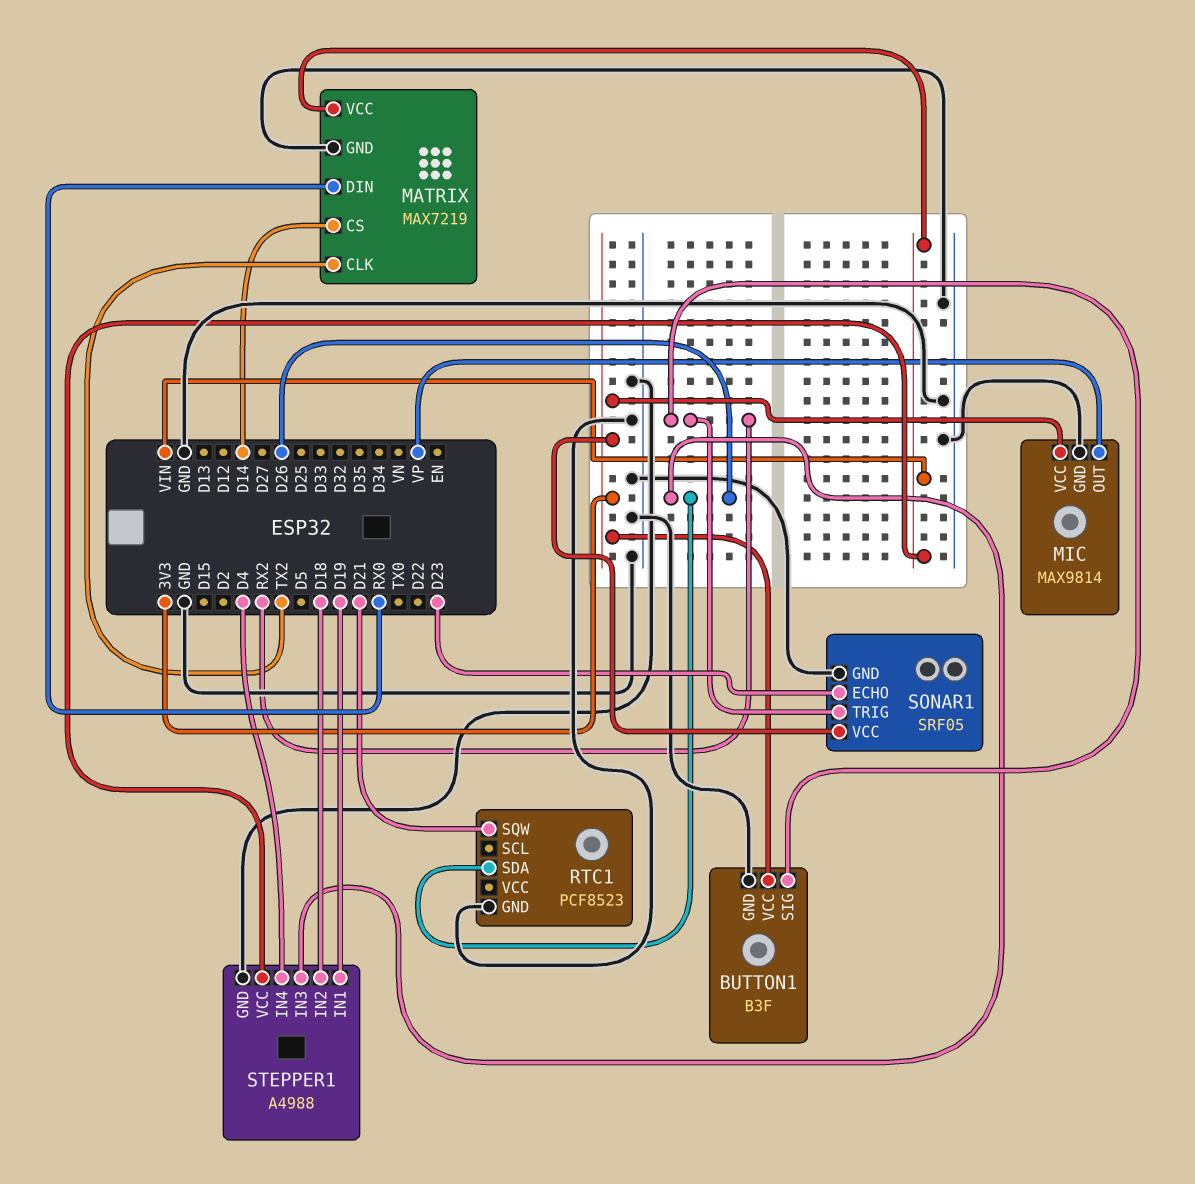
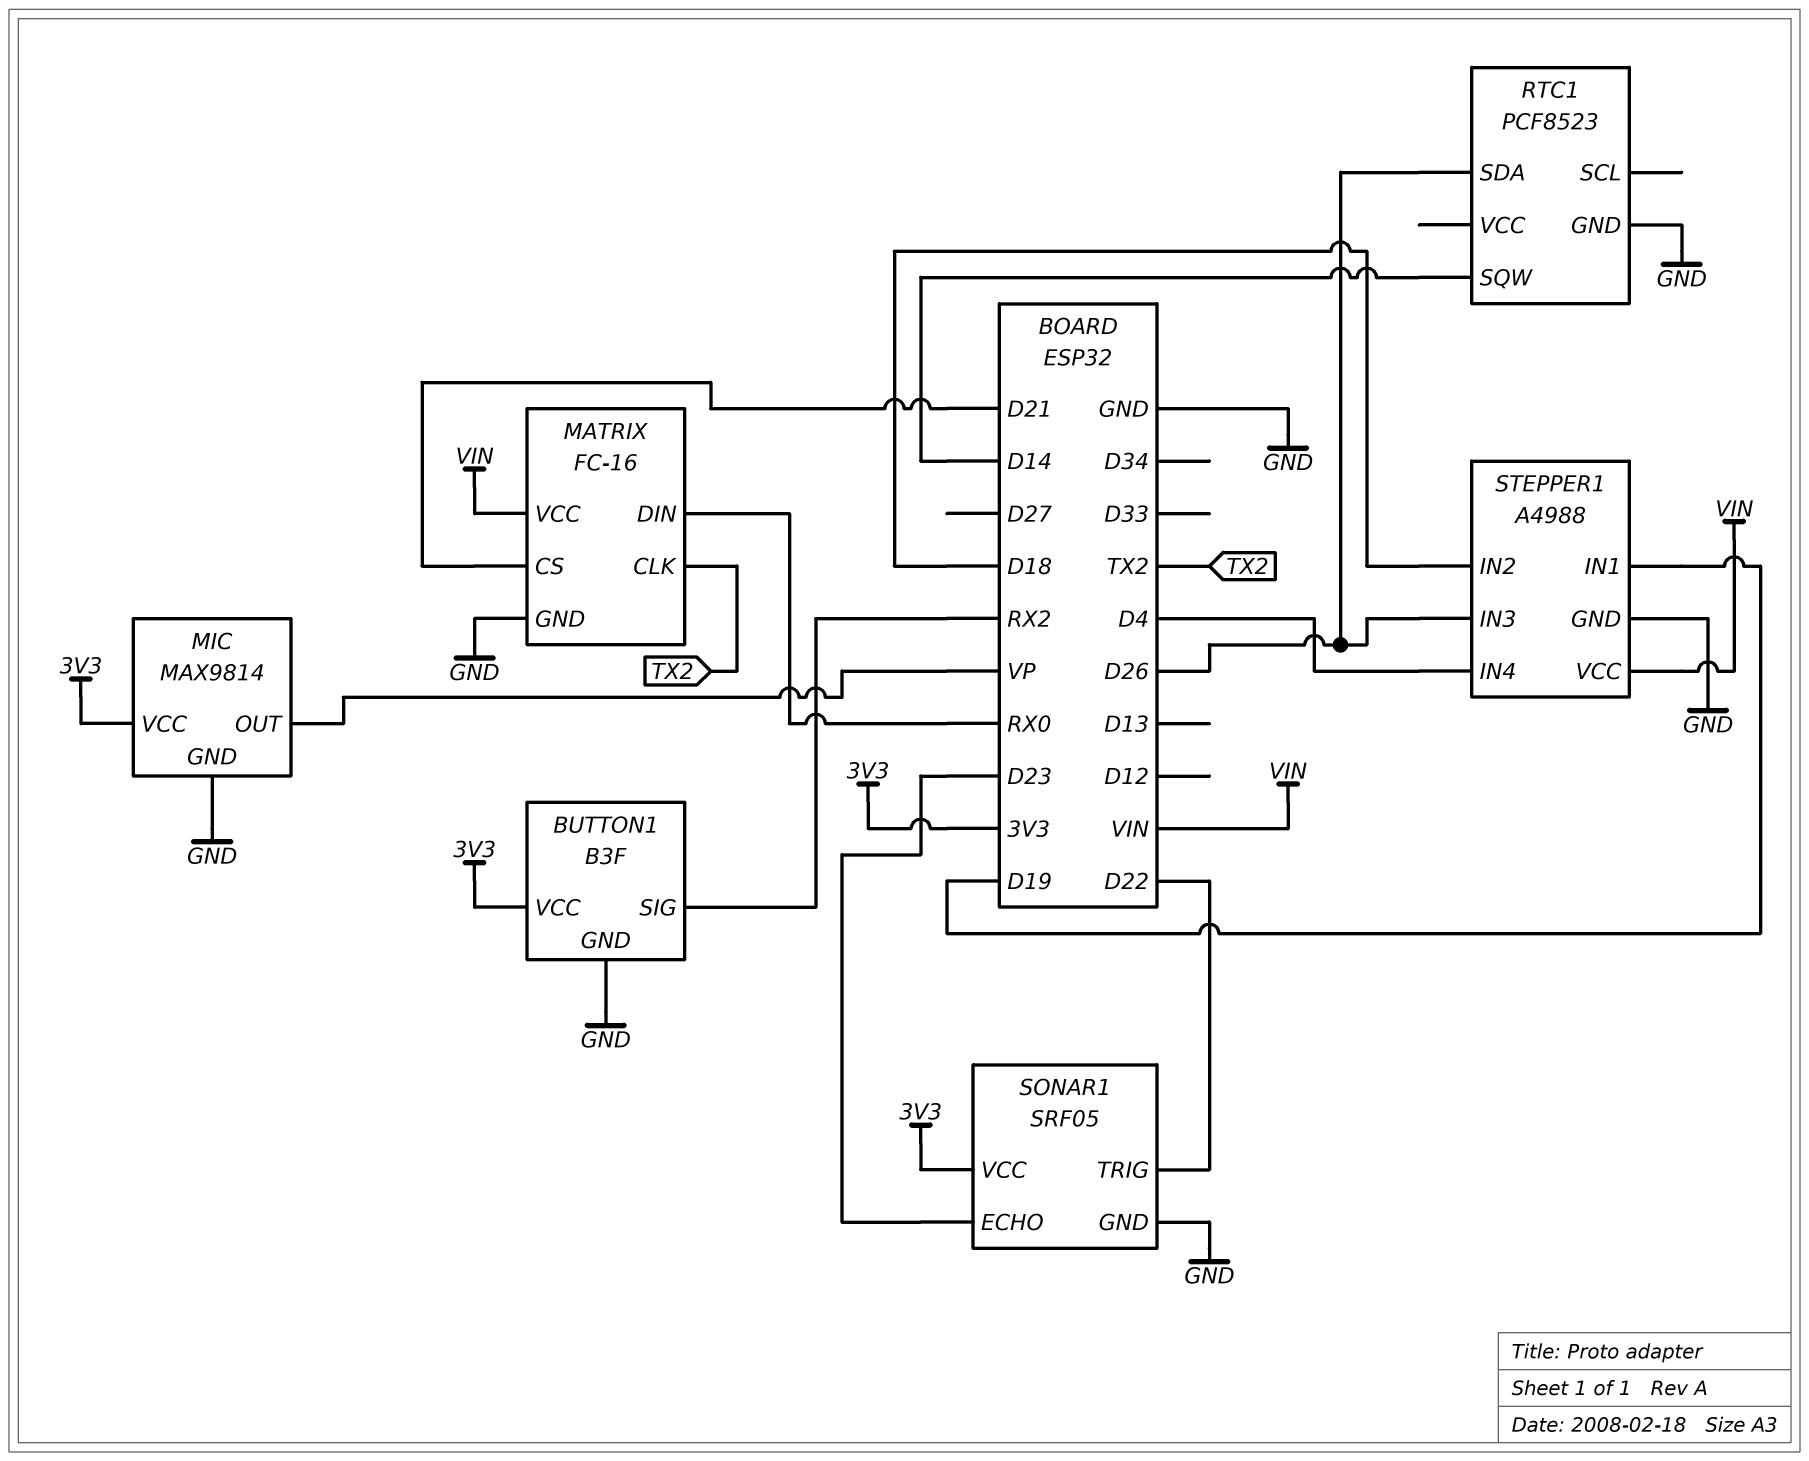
MATRIX: MAX7219 -> FC-16
MATRIX pin CS: D14 -> D21
RTC1 pin SQW: D21 -> D14
SONAR1 pin TRIG: RX2 -> D22

